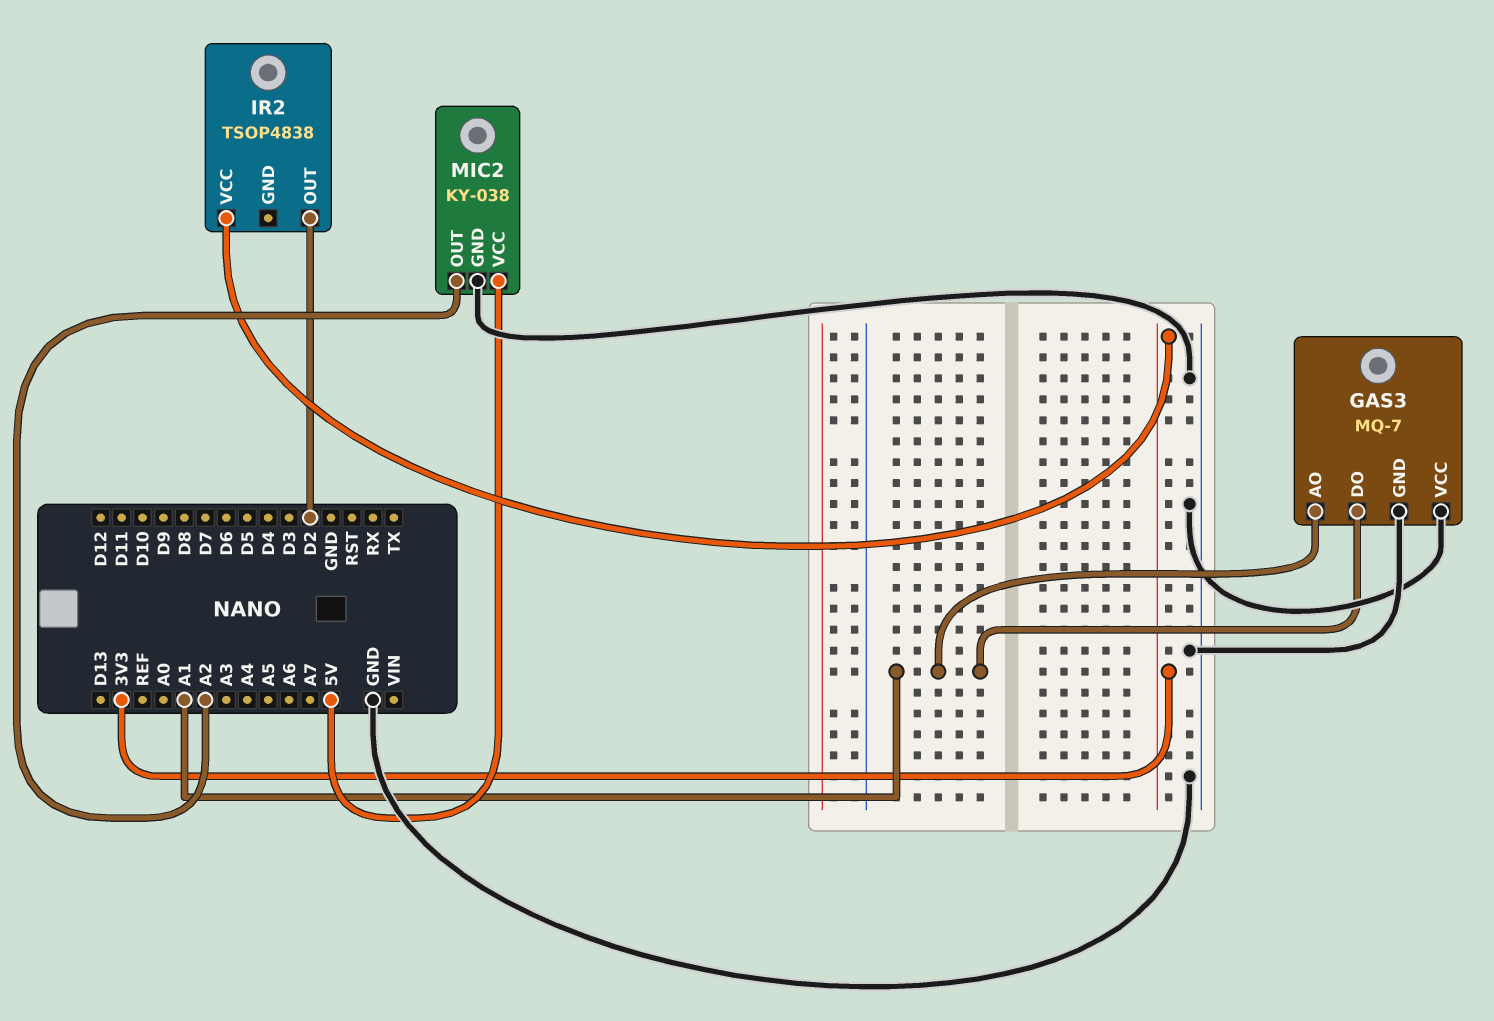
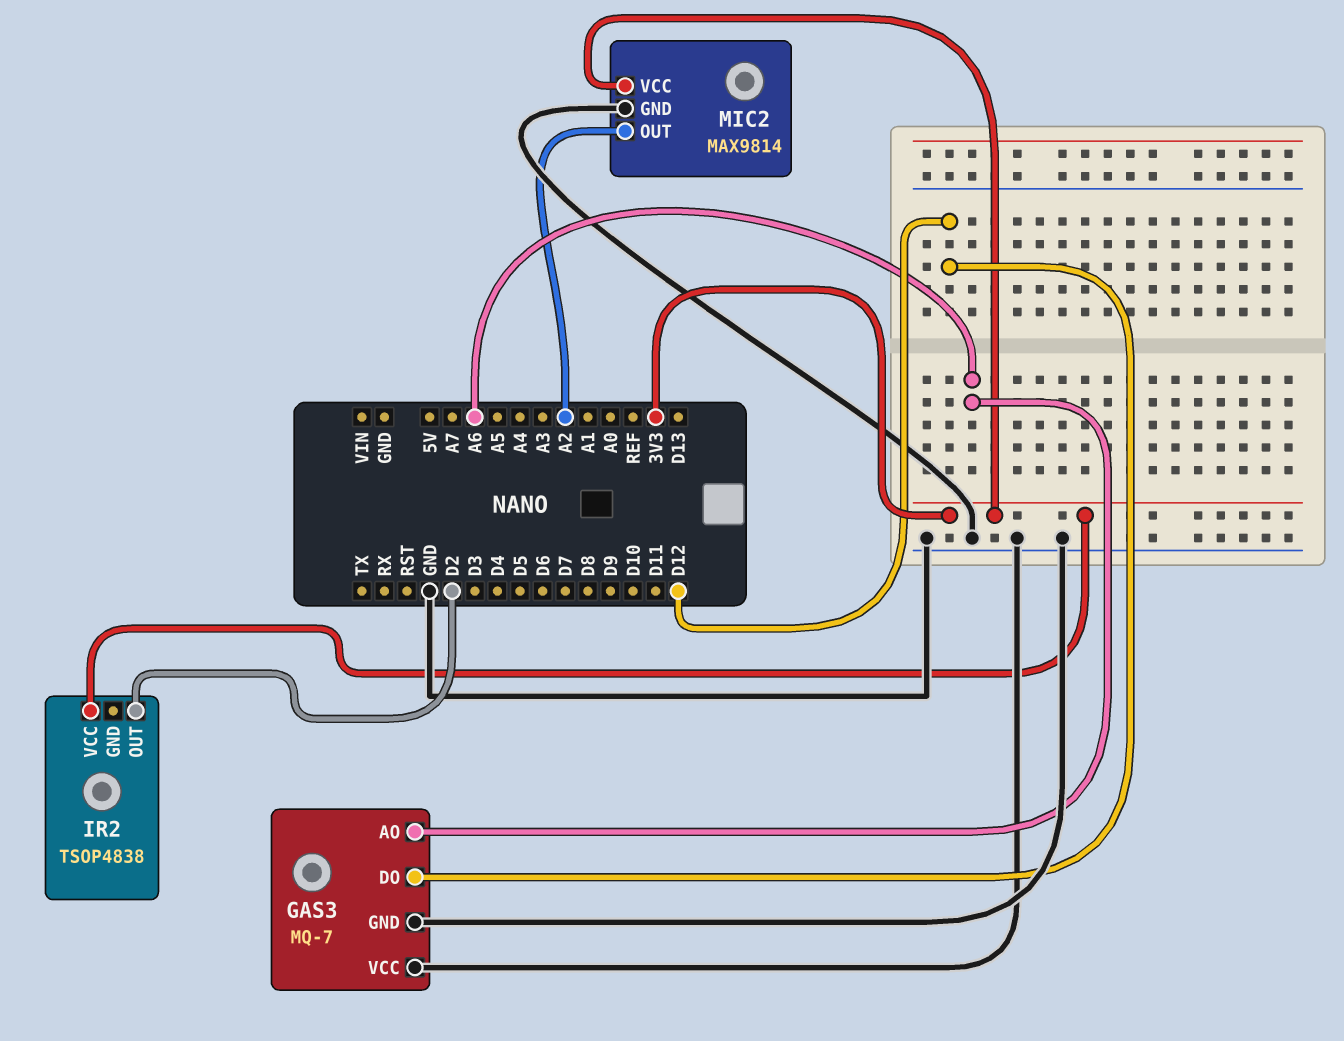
GAS3 pin AO: A1 -> A6
GAS3 pin DO: A1 -> D12
MIC2: KY-038 -> MAX9814
MIC2 pin VCC: 5V -> 3V3

